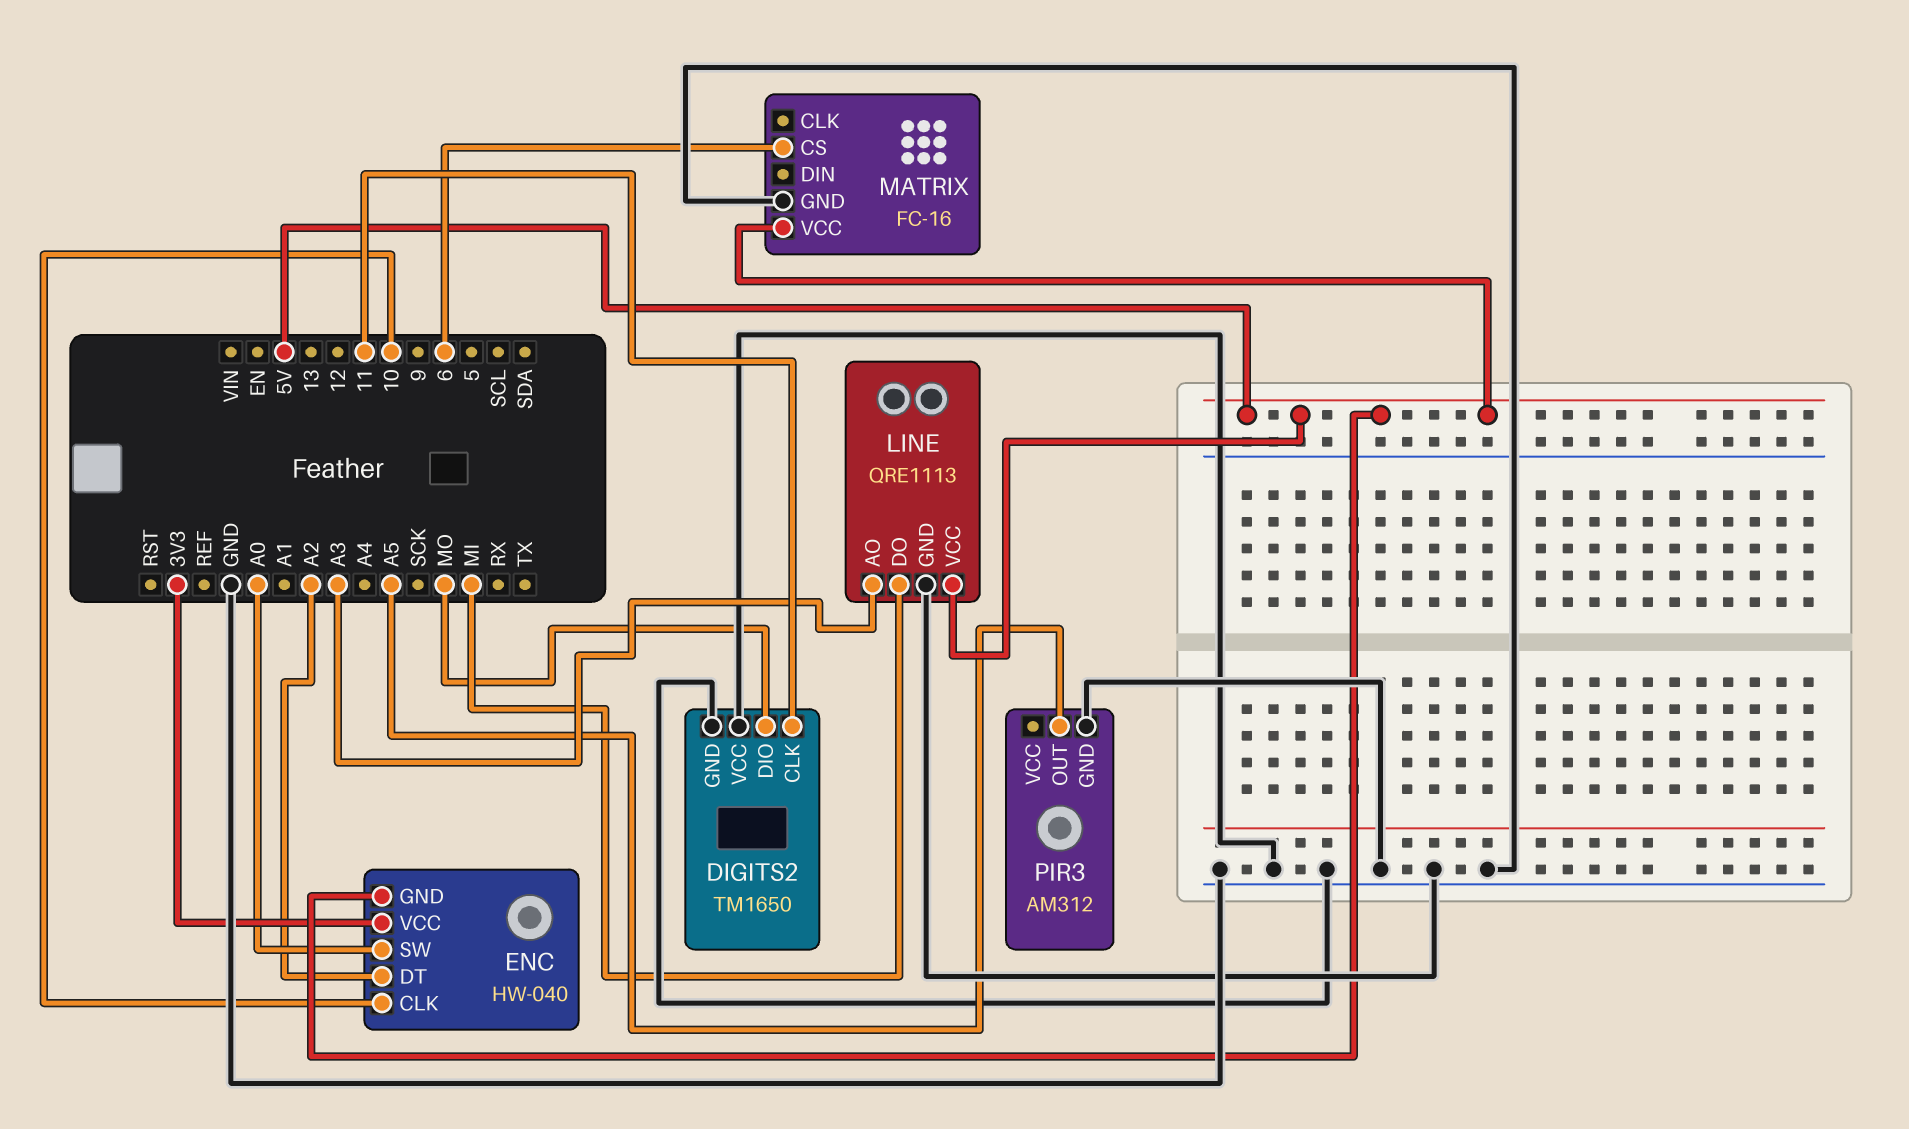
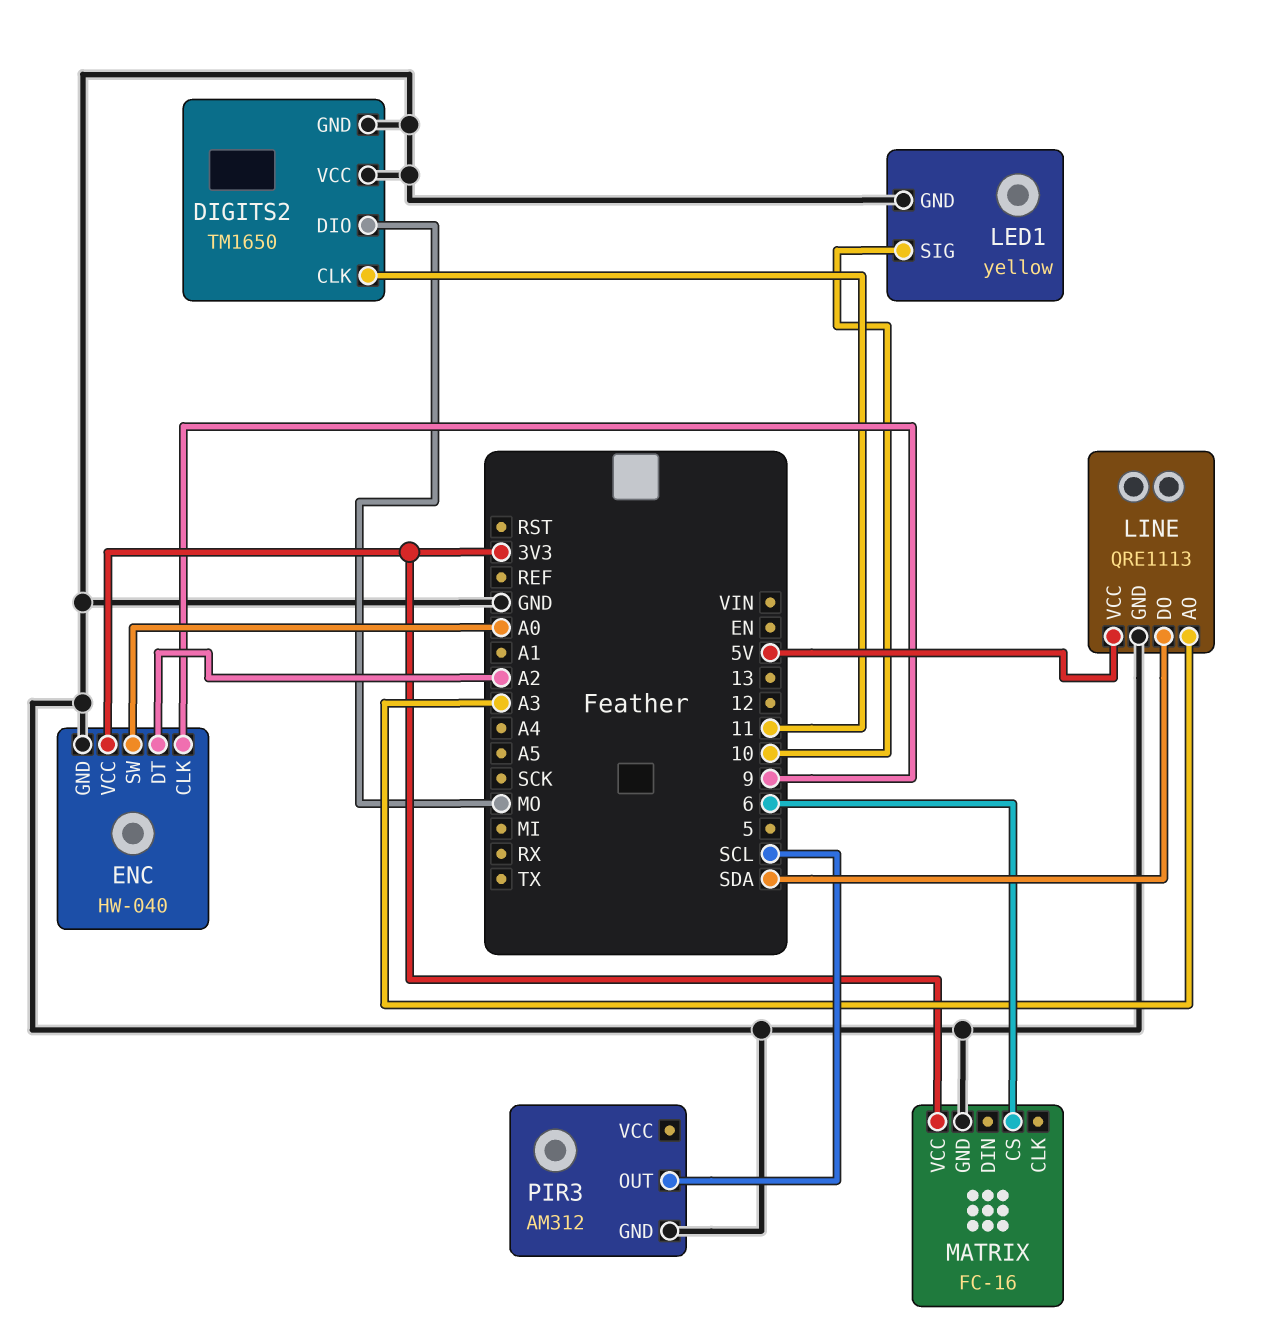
ENC pin CLK: 10 -> 9
ENC pin GND: 5V -> GND
LED1: none -> yellow
LED1 pin GND: none -> GND
LED1 pin SIG: none -> 10
LINE pin DO: MI -> SDA
MATRIX pin VCC: 5V -> 3V3
PIR3 pin OUT: A5 -> SCL

